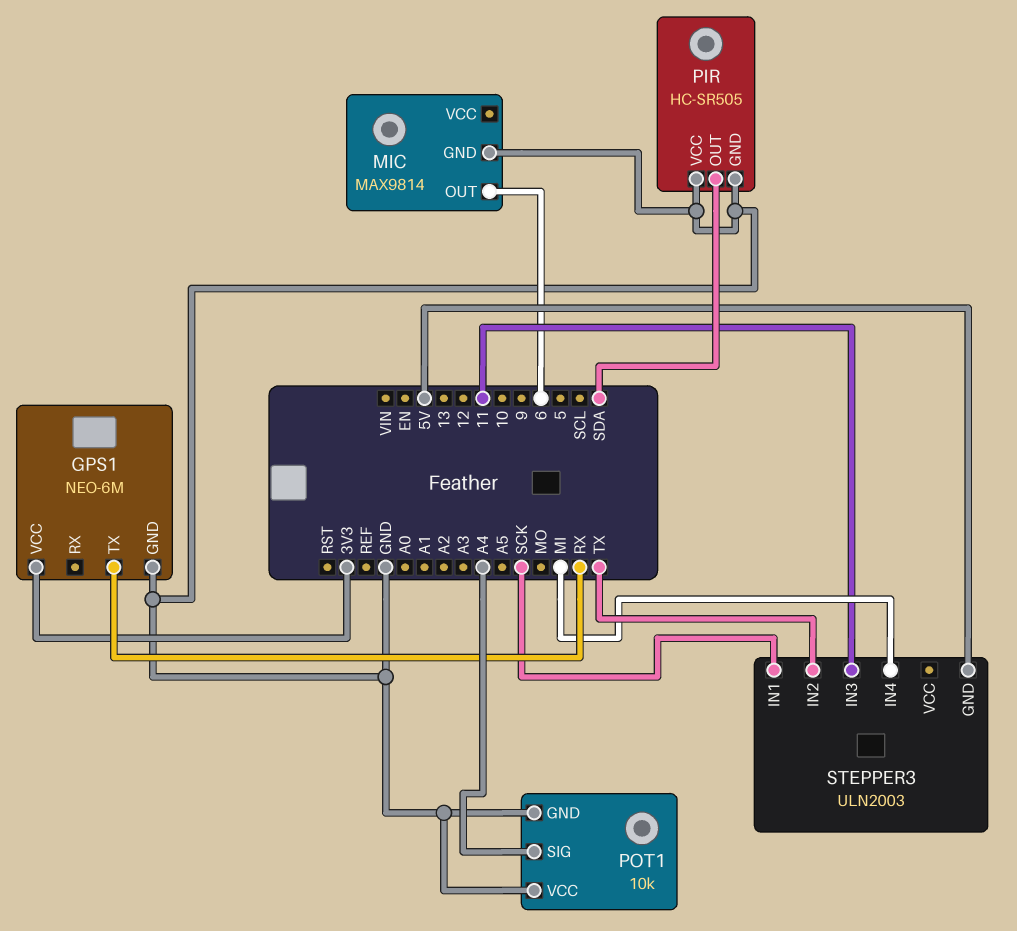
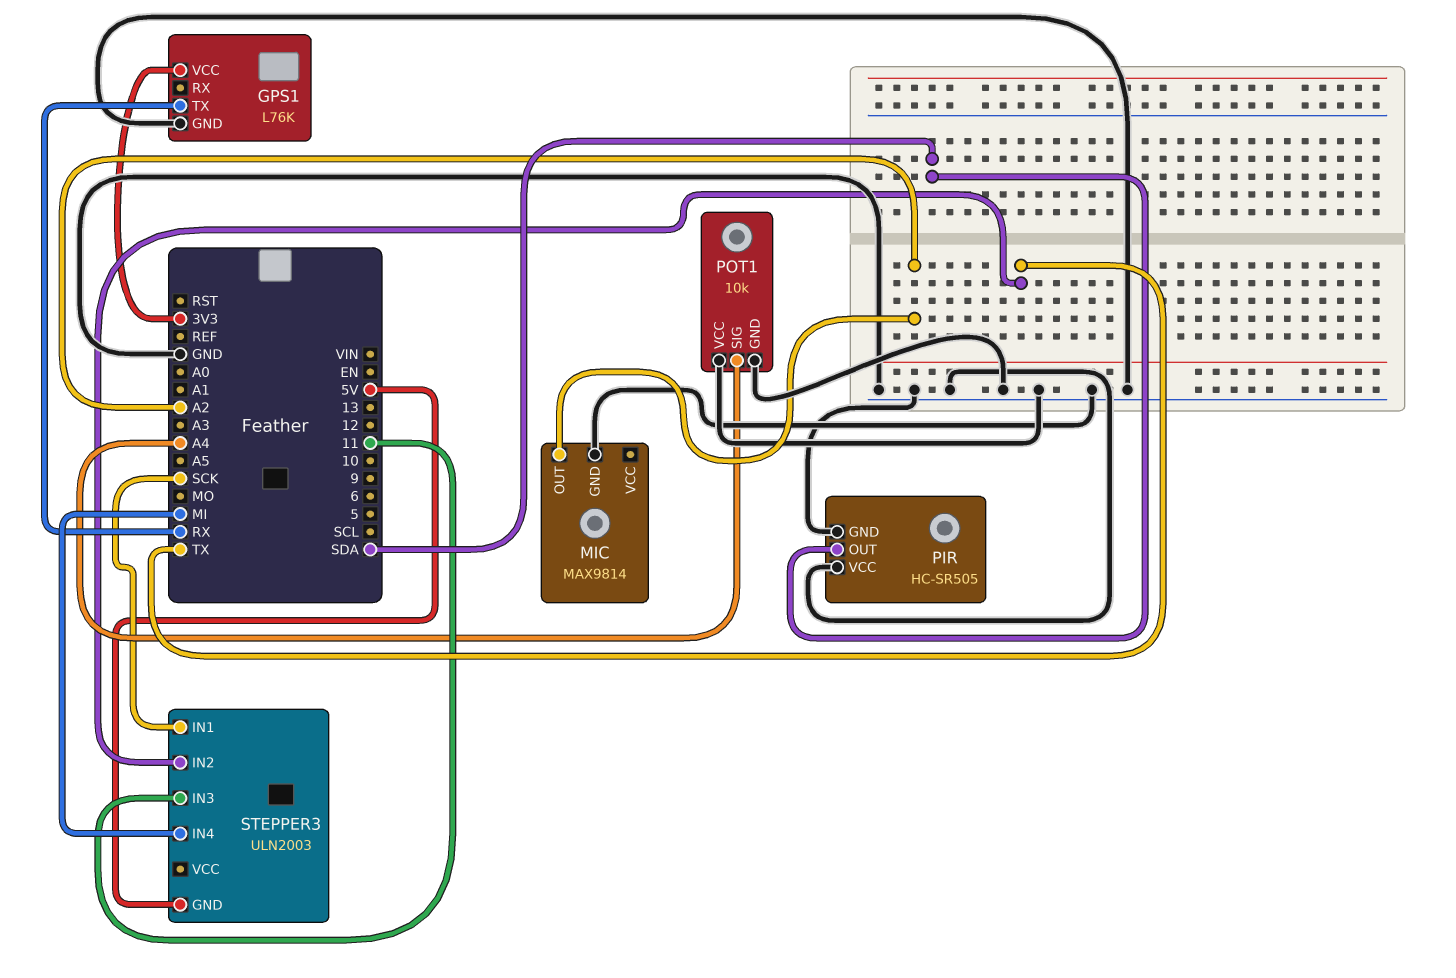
GPS1: NEO-6M -> L76K
MIC pin OUT: 6 -> A2

